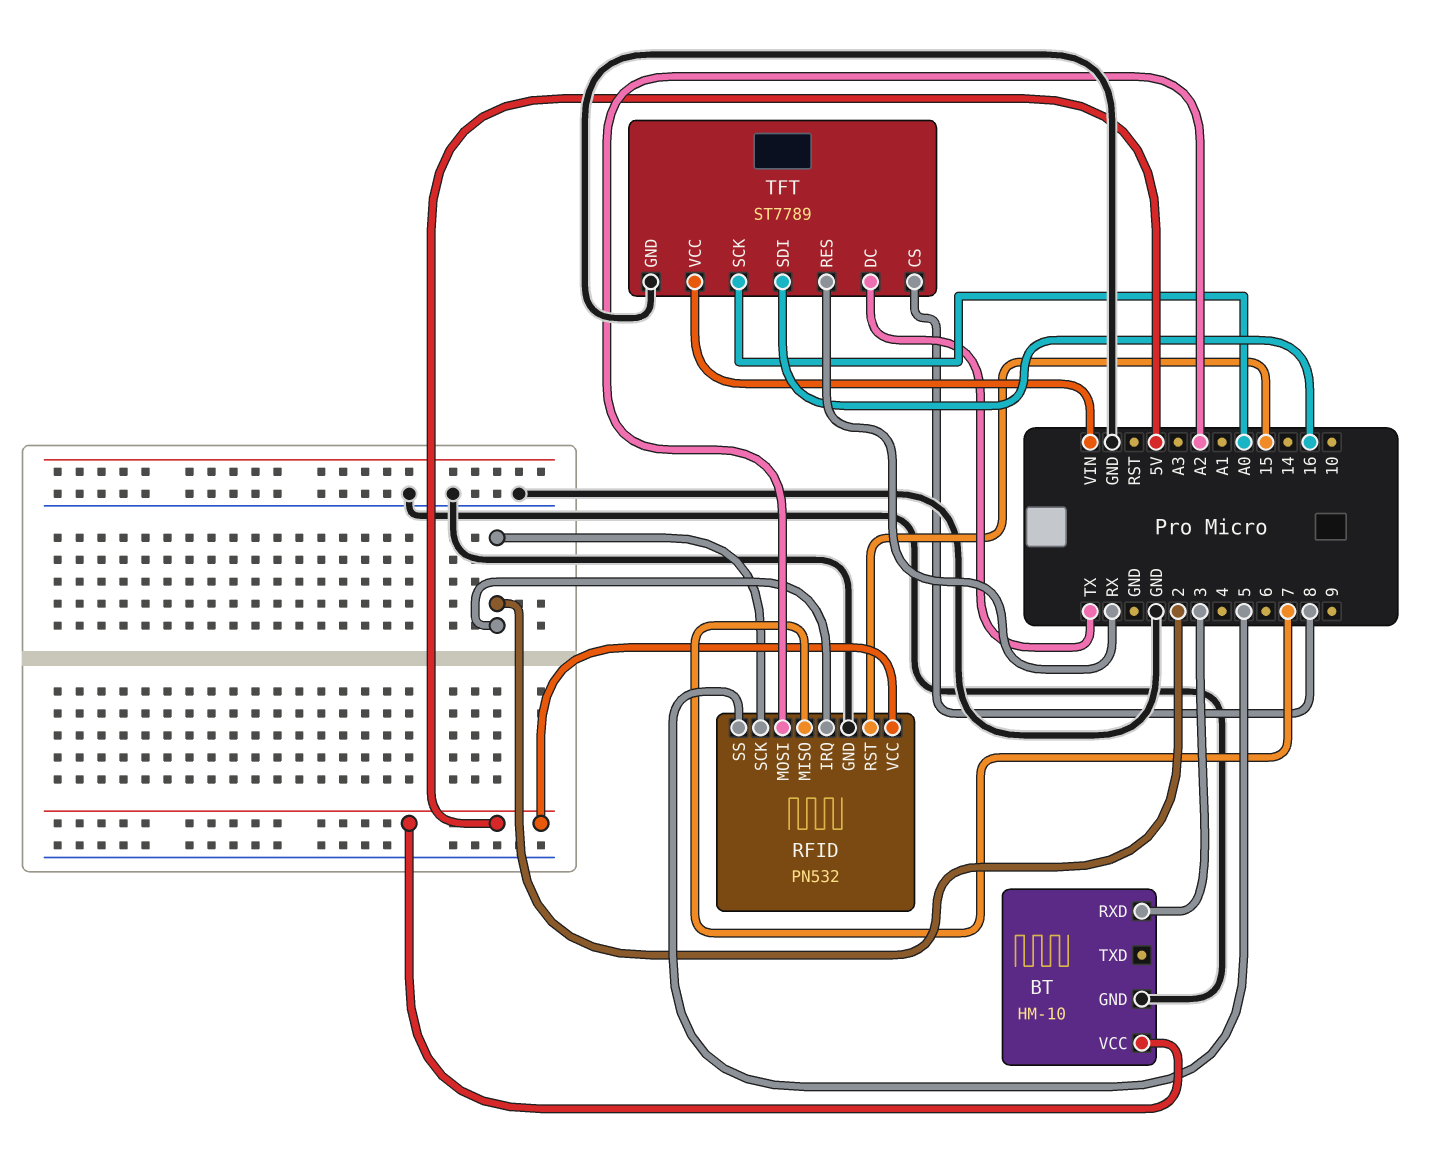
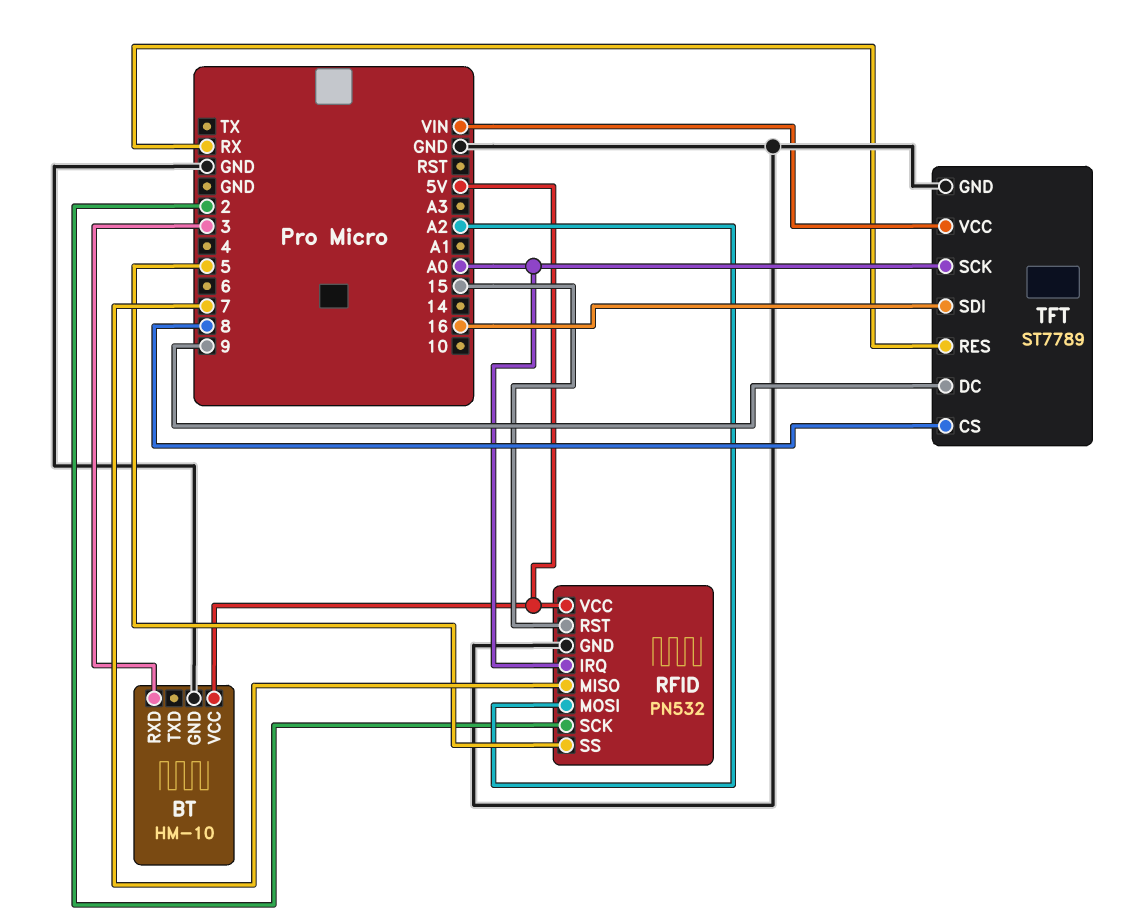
RFID pin IRQ: 2 -> A0
TFT pin DC: TX -> 9

